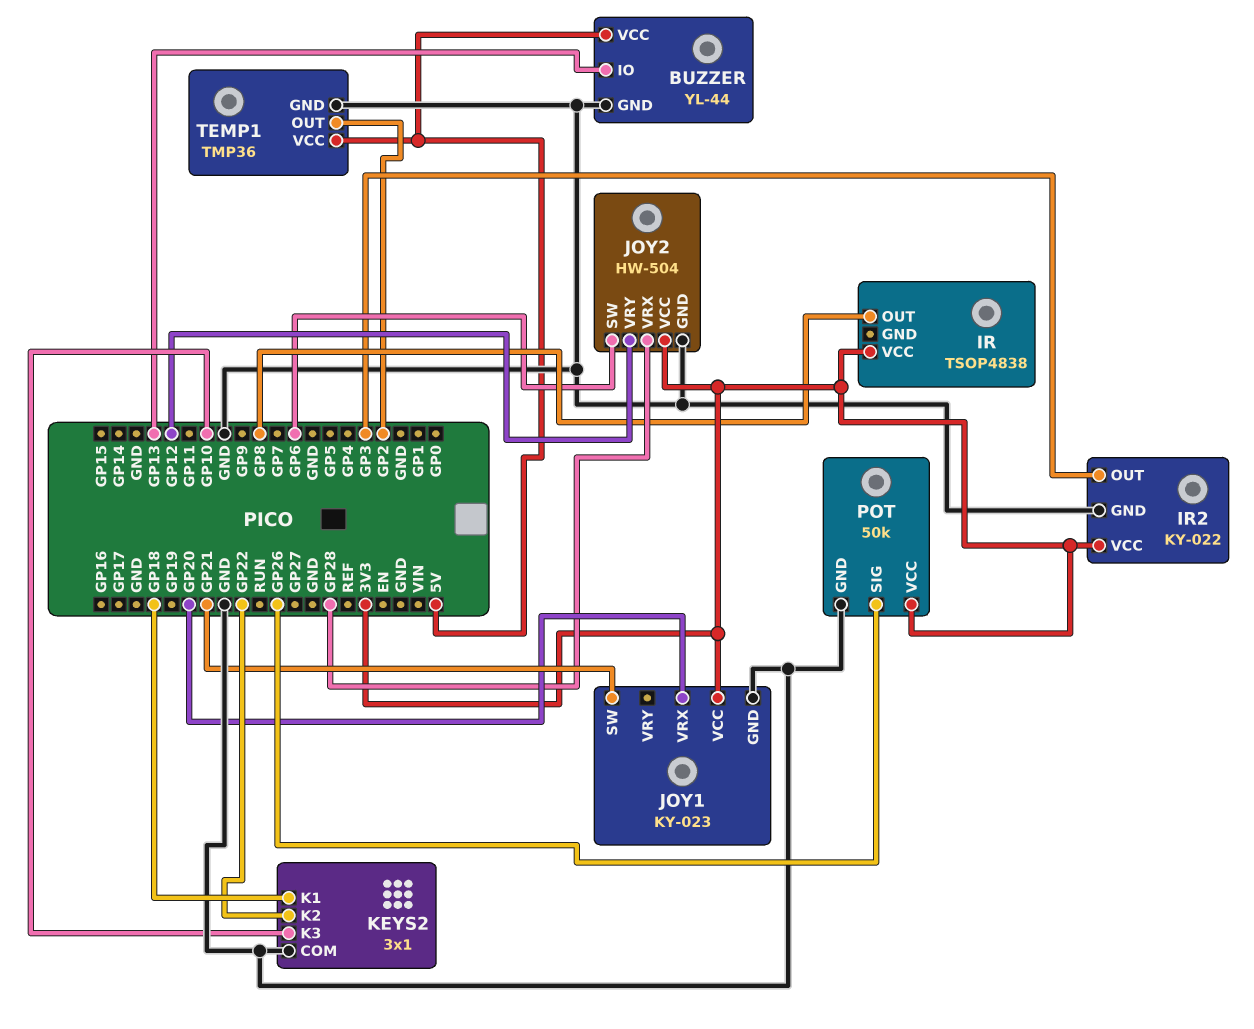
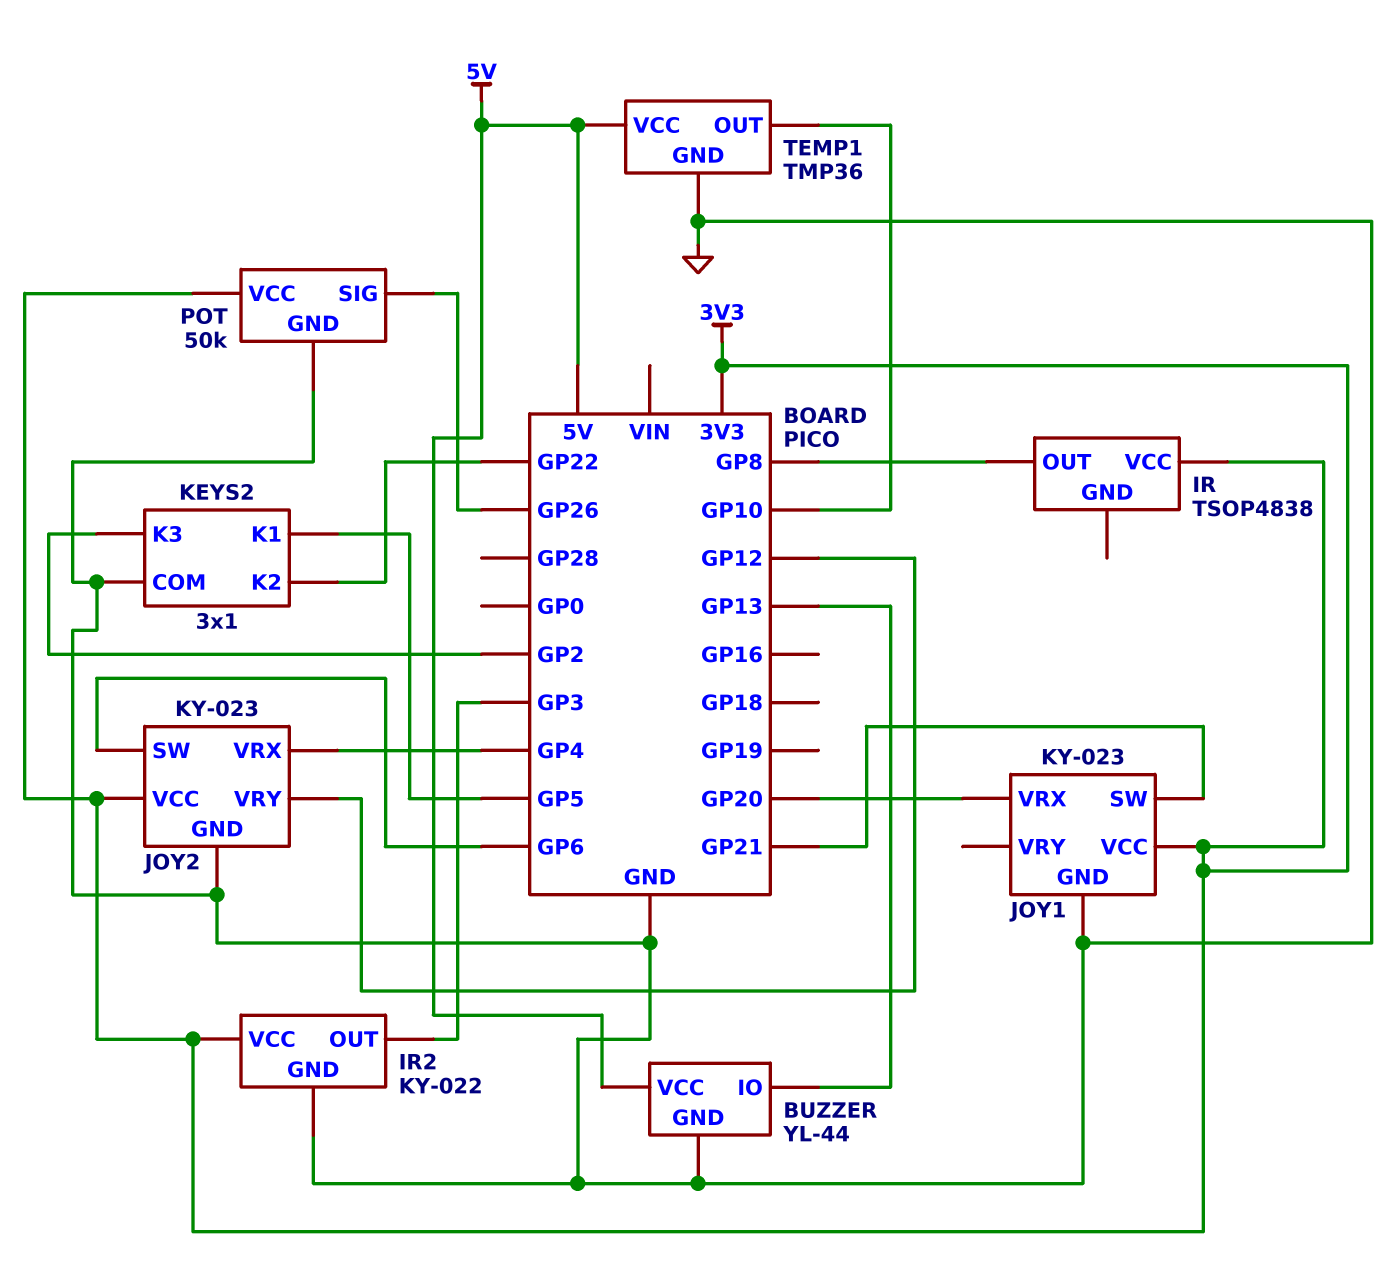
JOY2: HW-504 -> KY-023
JOY2 pin VRX: GP28 -> GP4
KEYS2 pin K1: GP18 -> GP5
KEYS2 pin K3: GP10 -> GP2
TEMP1 pin OUT: GP2 -> GP10

